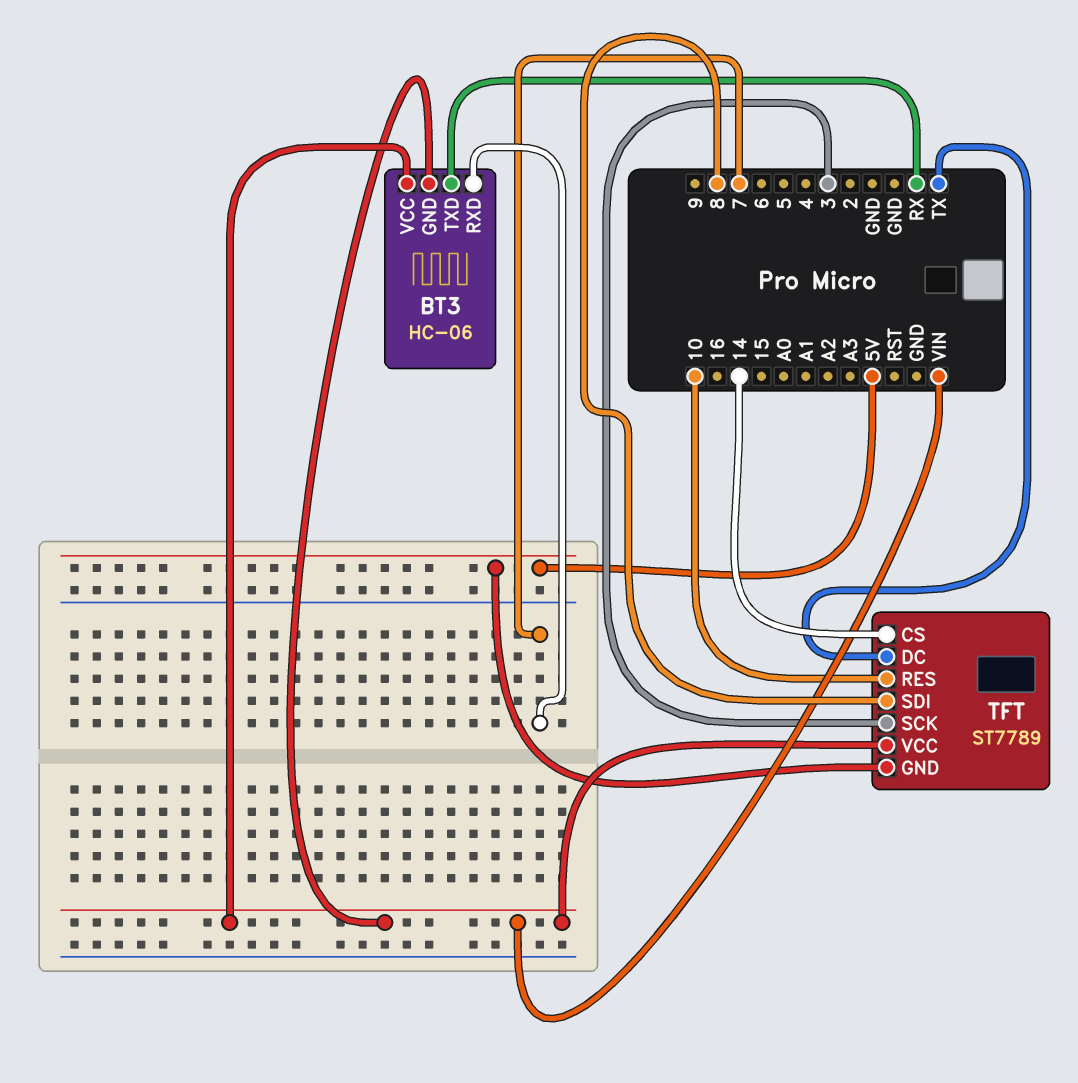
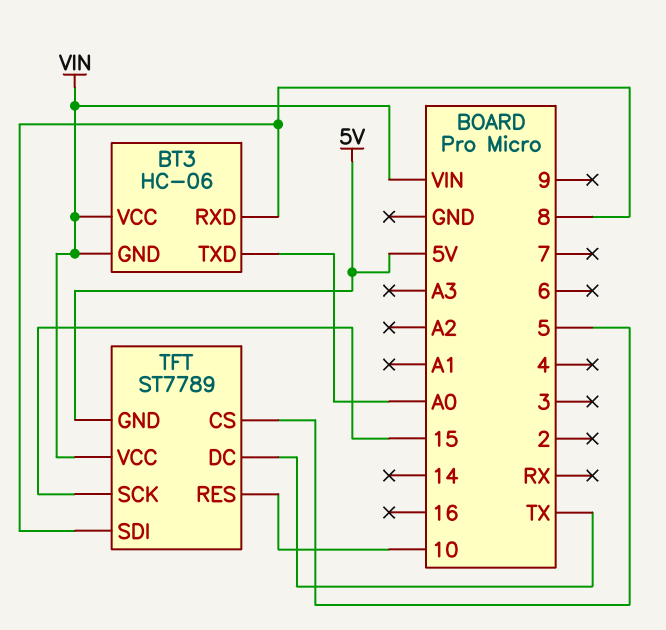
BT3 pin RXD: 7 -> 8
BT3 pin TXD: RX -> A0
TFT pin CS: 14 -> 5
TFT pin SCK: 3 -> 15

